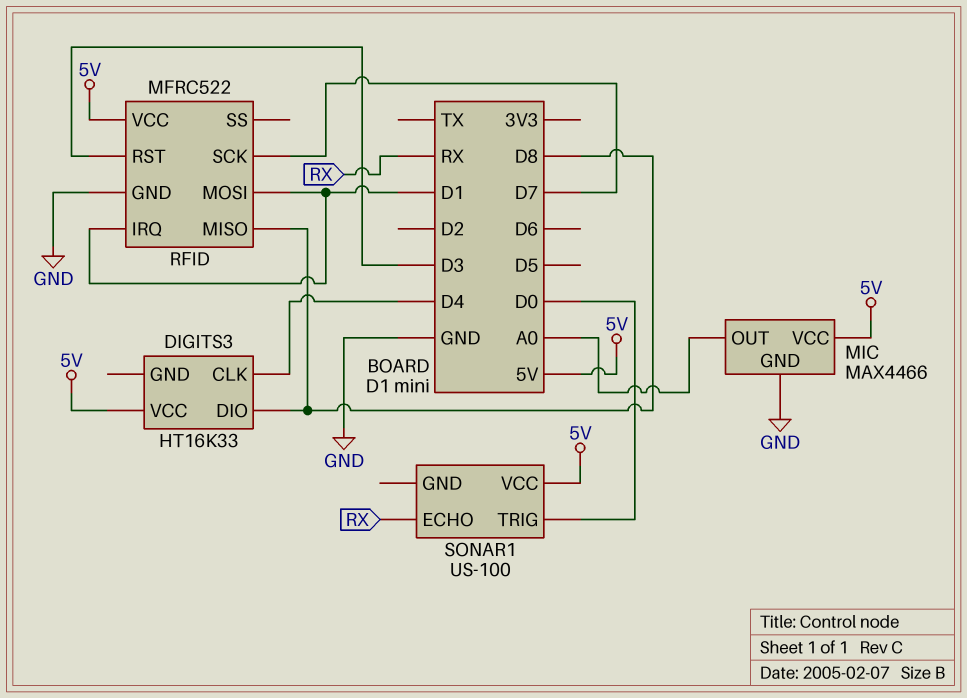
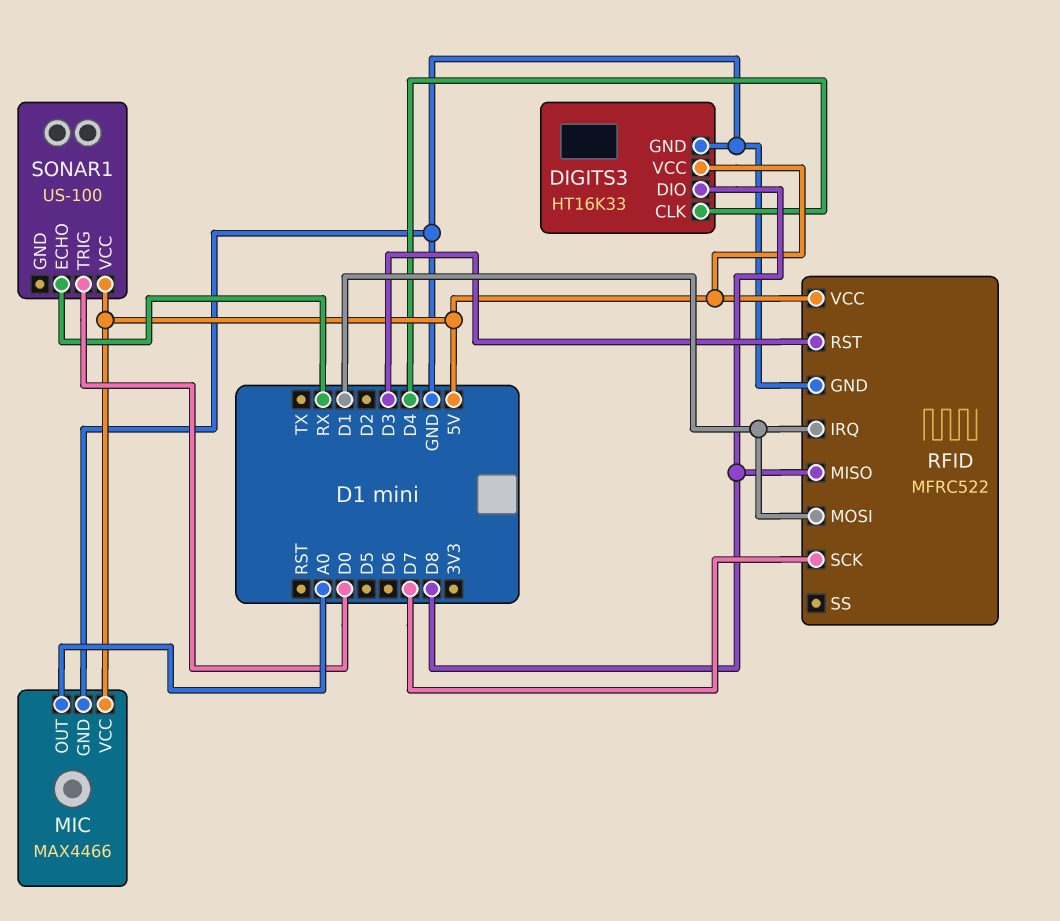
DIGITS3 pin GND: none -> GND

